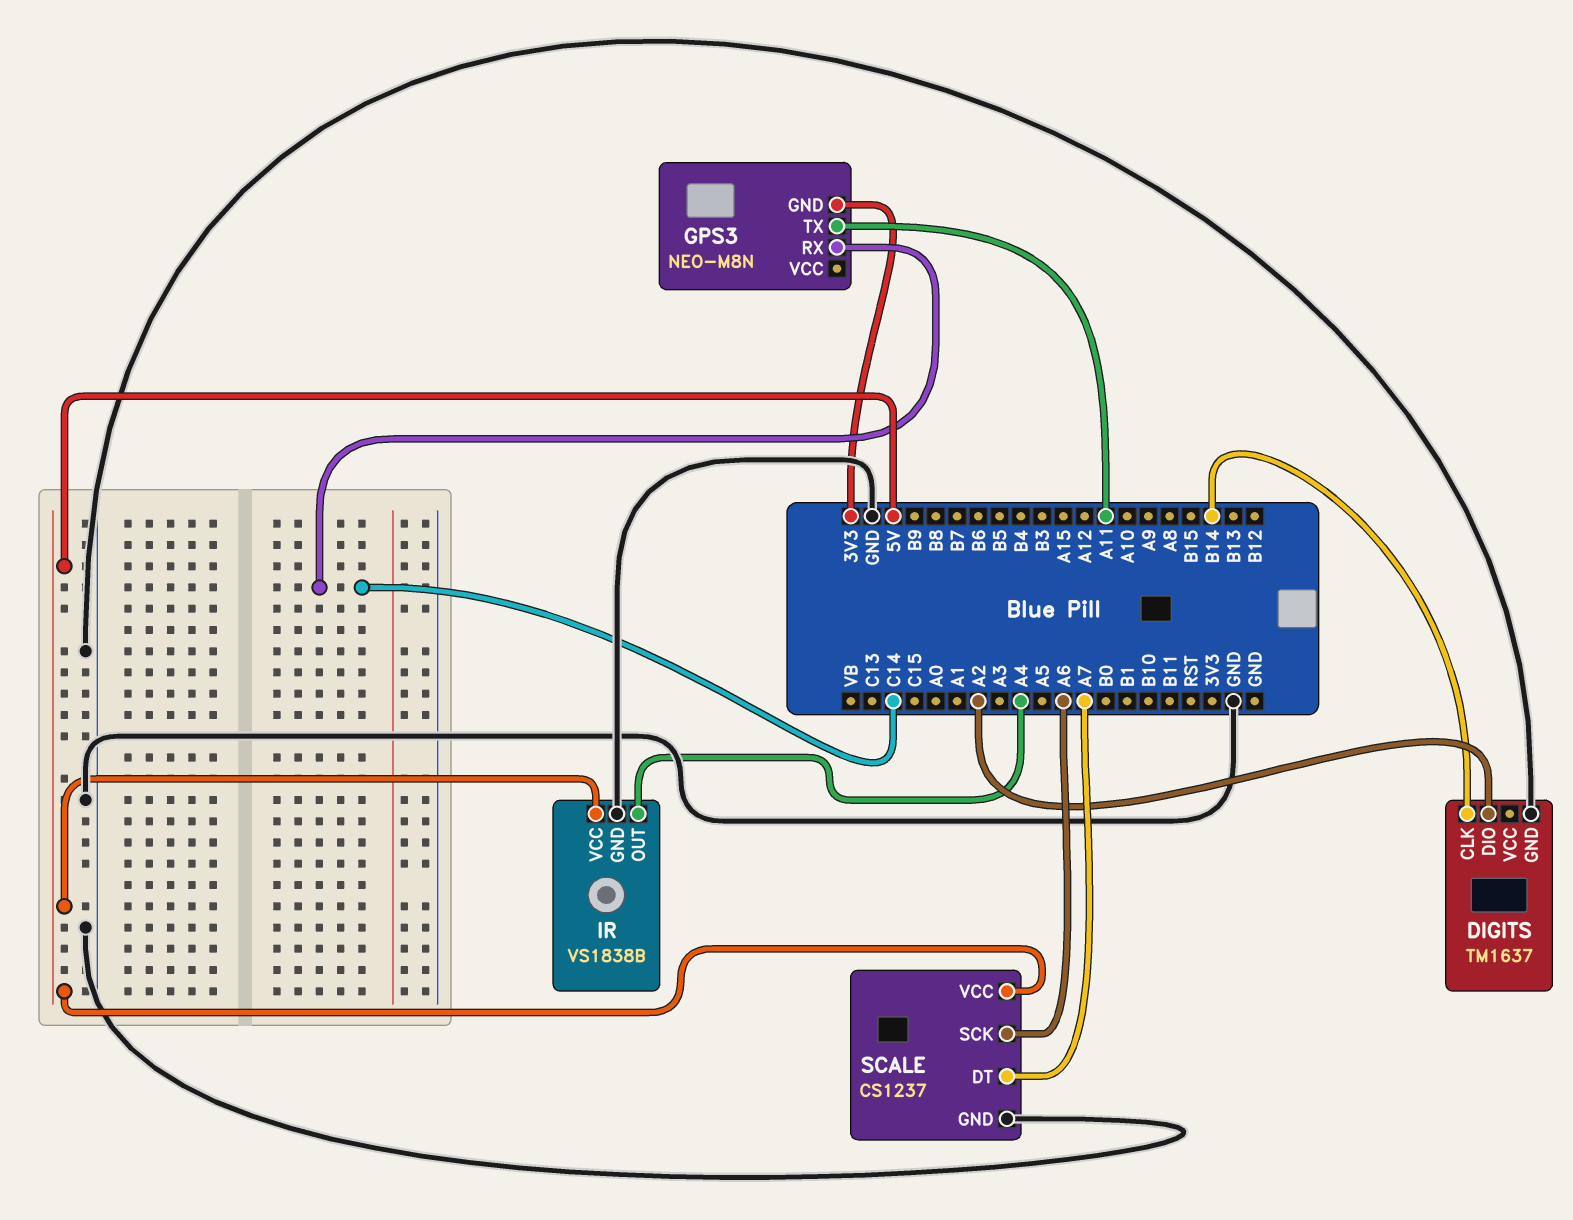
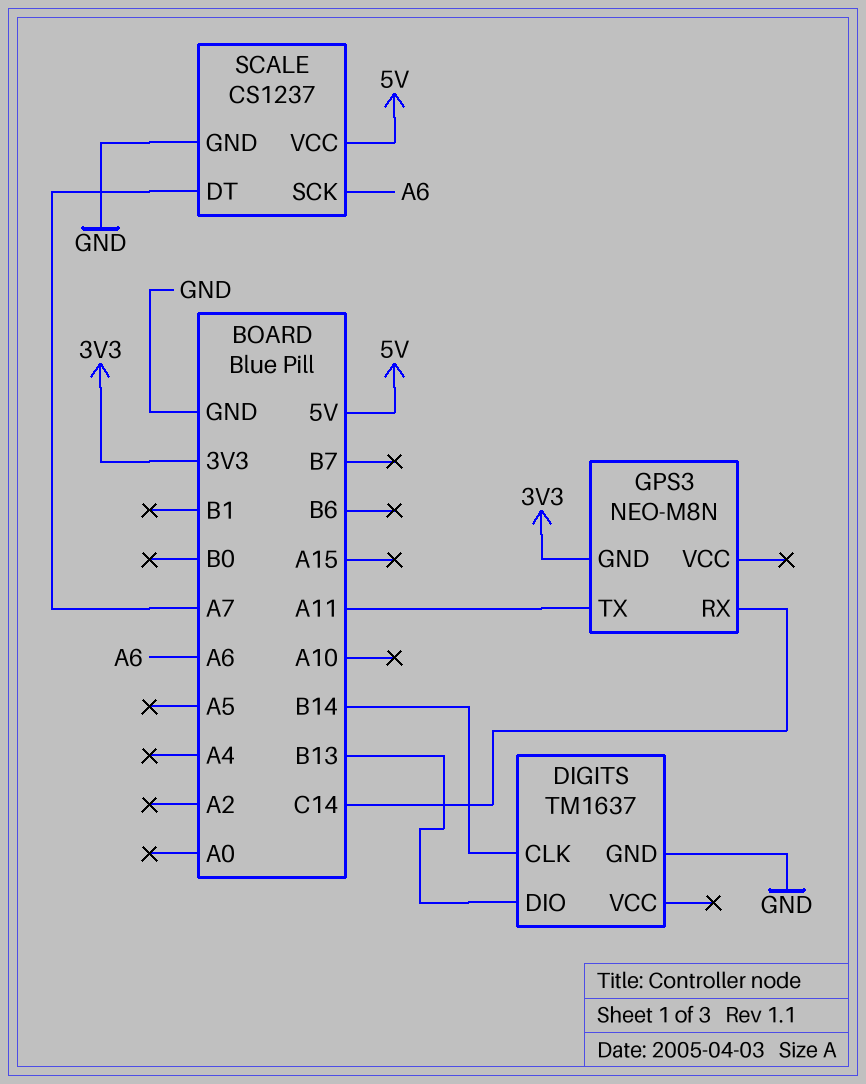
DIGITS pin DIO: A2 -> B13
IR: VS1838B -> none
IR pin GND: GND -> none
IR pin OUT: A4 -> none
IR pin VCC: 5V -> none

